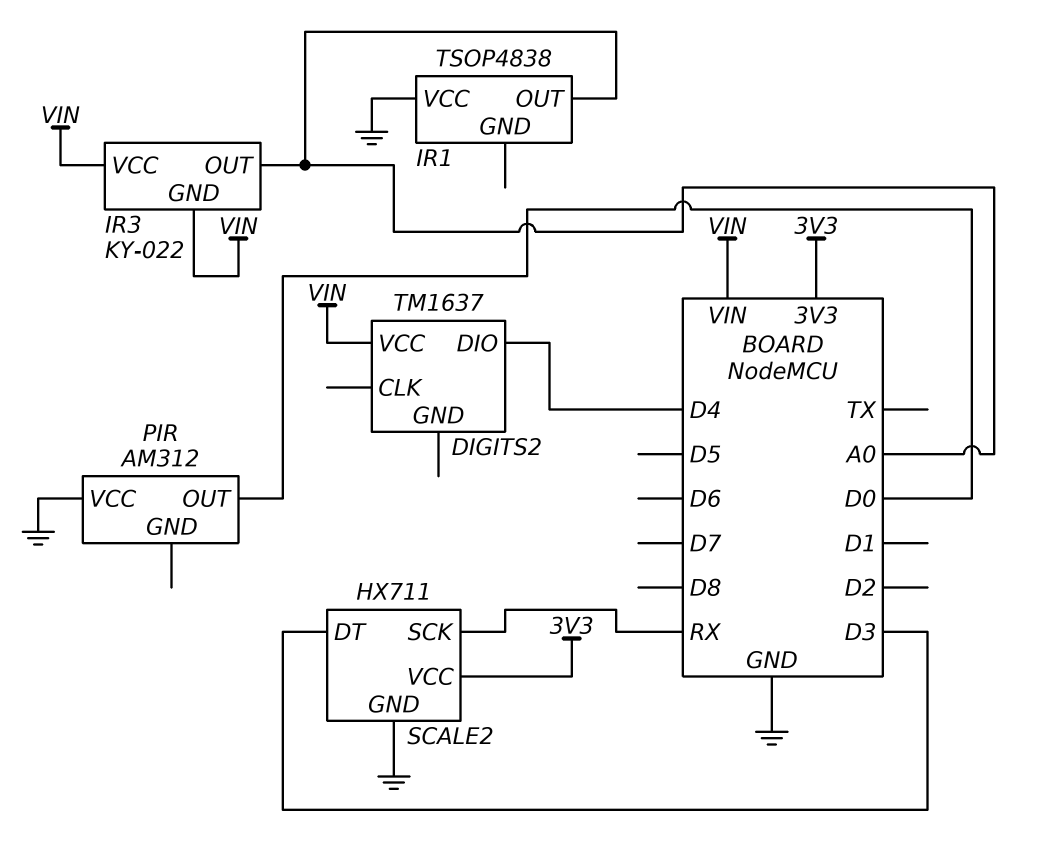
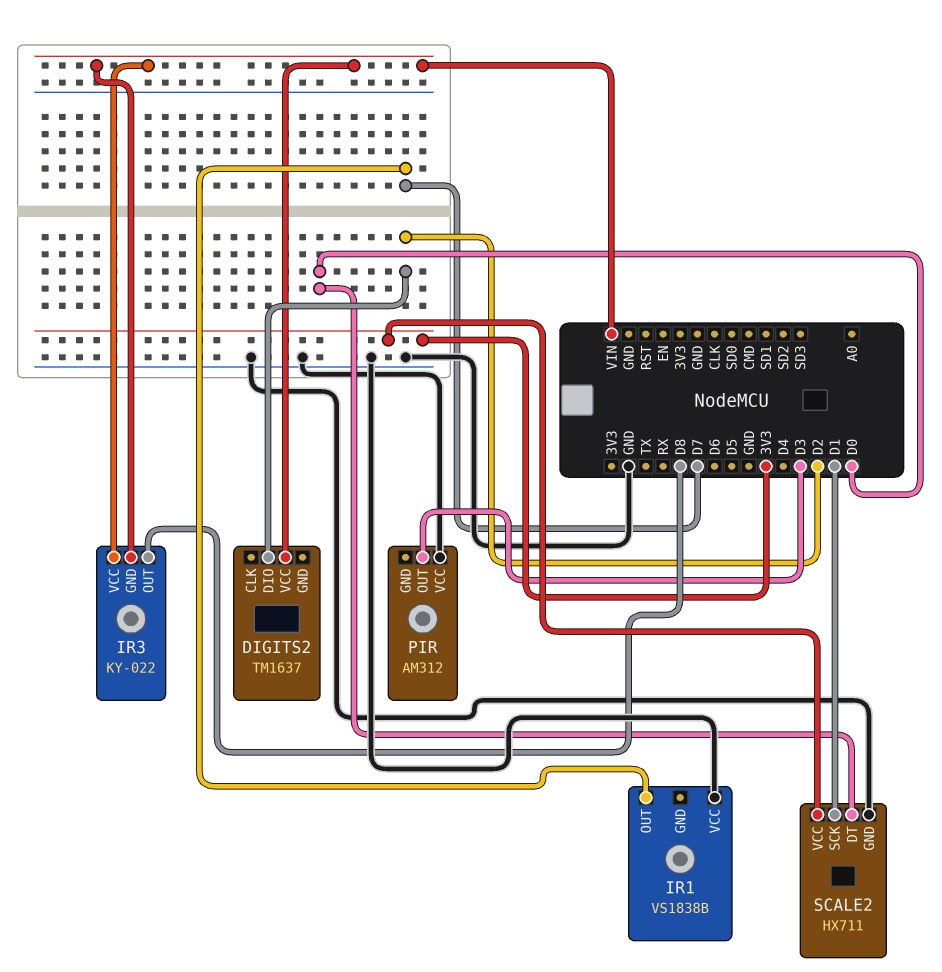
DIGITS2 pin DIO: D4 -> D2
IR1: TSOP4838 -> VS1838B
IR1 pin OUT: A0 -> D7
IR3 pin OUT: A0 -> D8
PIR pin OUT: D0 -> D3
SCALE2 pin DT: D3 -> D0
SCALE2 pin SCK: RX -> D1

